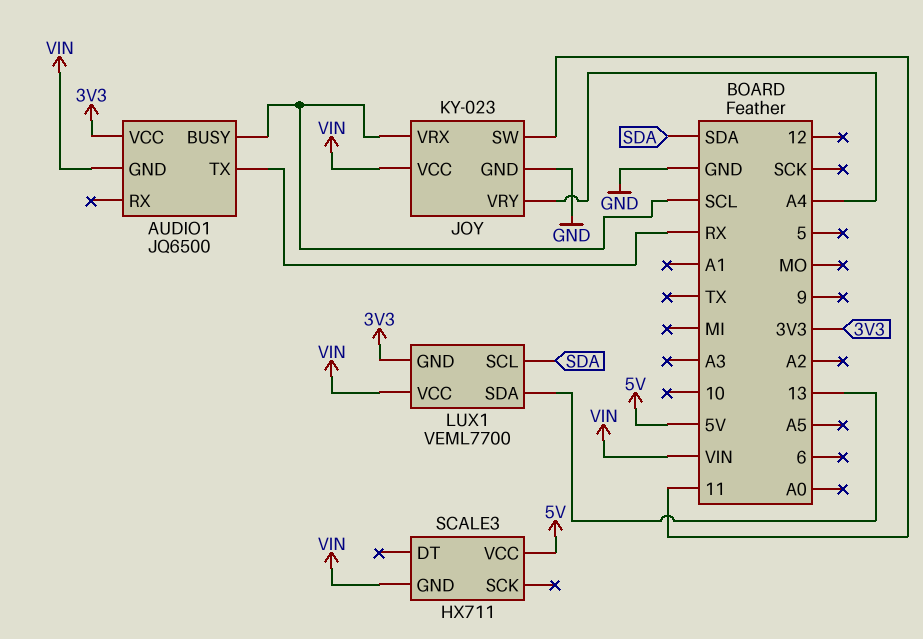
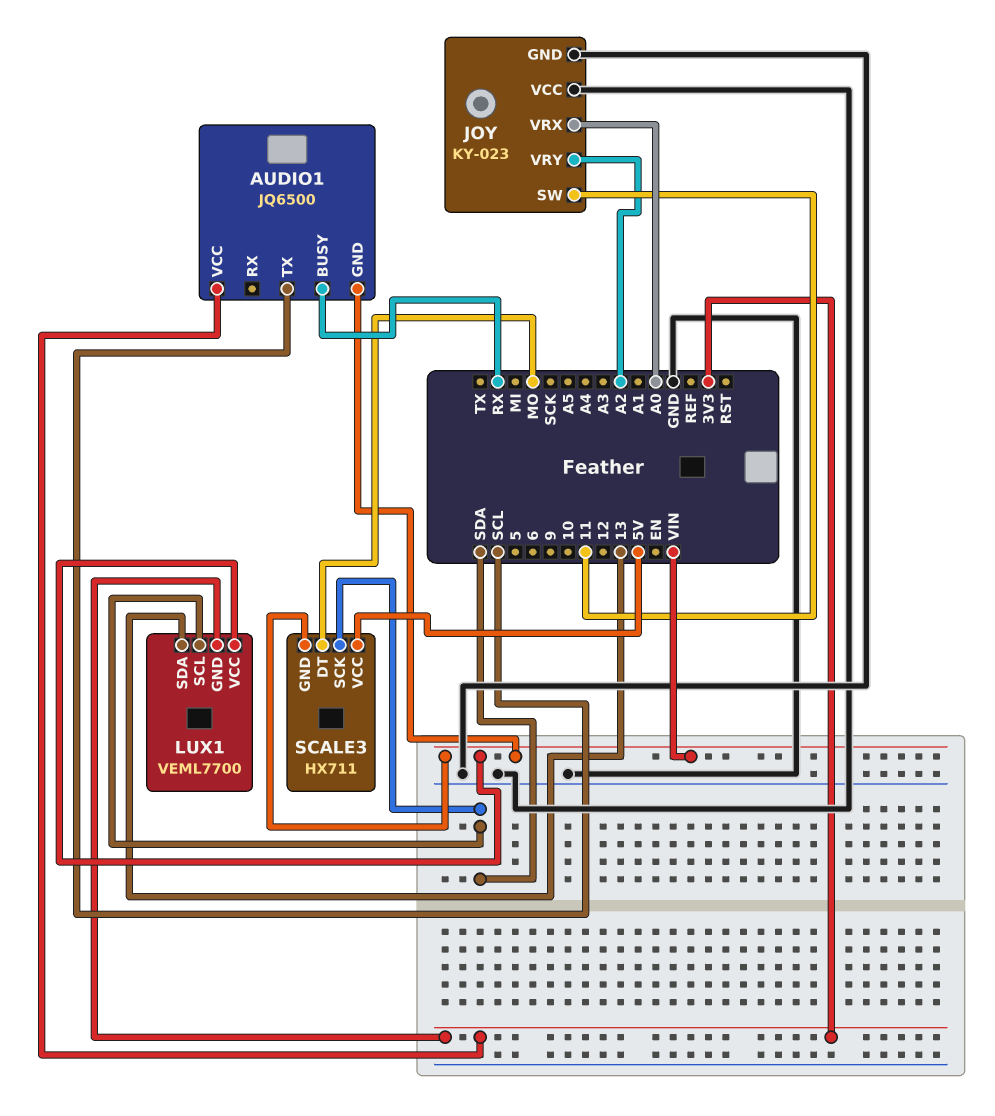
AUDIO1 pin BUSY: SCL -> RX
AUDIO1 pin TX: RX -> SCL
JOY pin VCC: VIN -> GND
JOY pin VRX: SCL -> A0
JOY pin VRY: A4 -> A2
SCALE3 pin DT: none -> MO
SCALE3 pin SCK: none -> SDA

